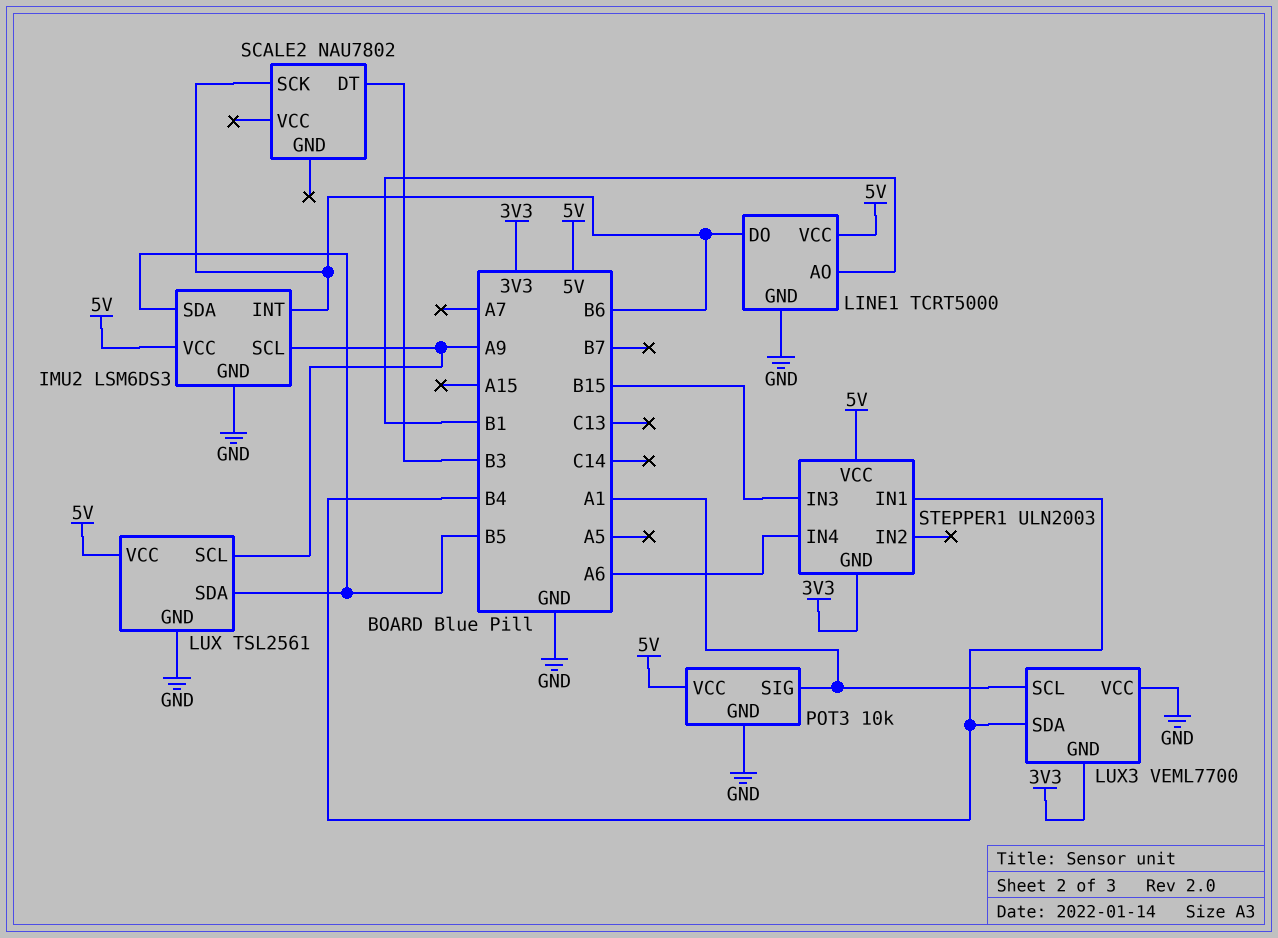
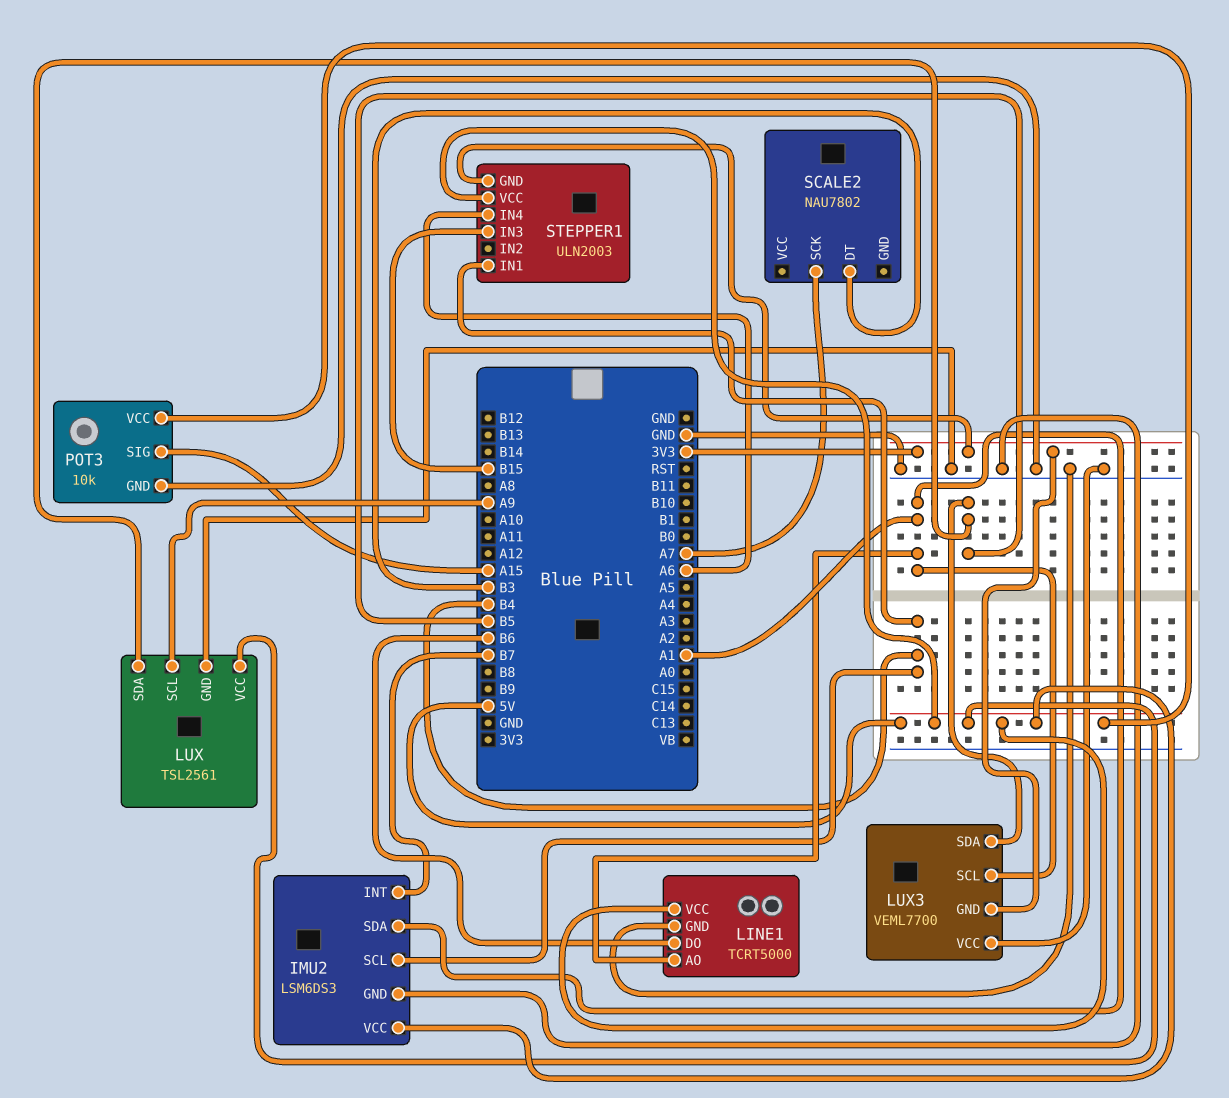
IMU2 pin INT: B6 -> B7
IMU2 pin SCL: A9 -> B4
IMU2 pin SDA: B5 -> A1
LINE1 pin AO: B1 -> A1
LUX3 pin SDA: B4 -> B5
POT3 pin SIG: A1 -> A15
SCALE2 pin SCK: B6 -> A7

